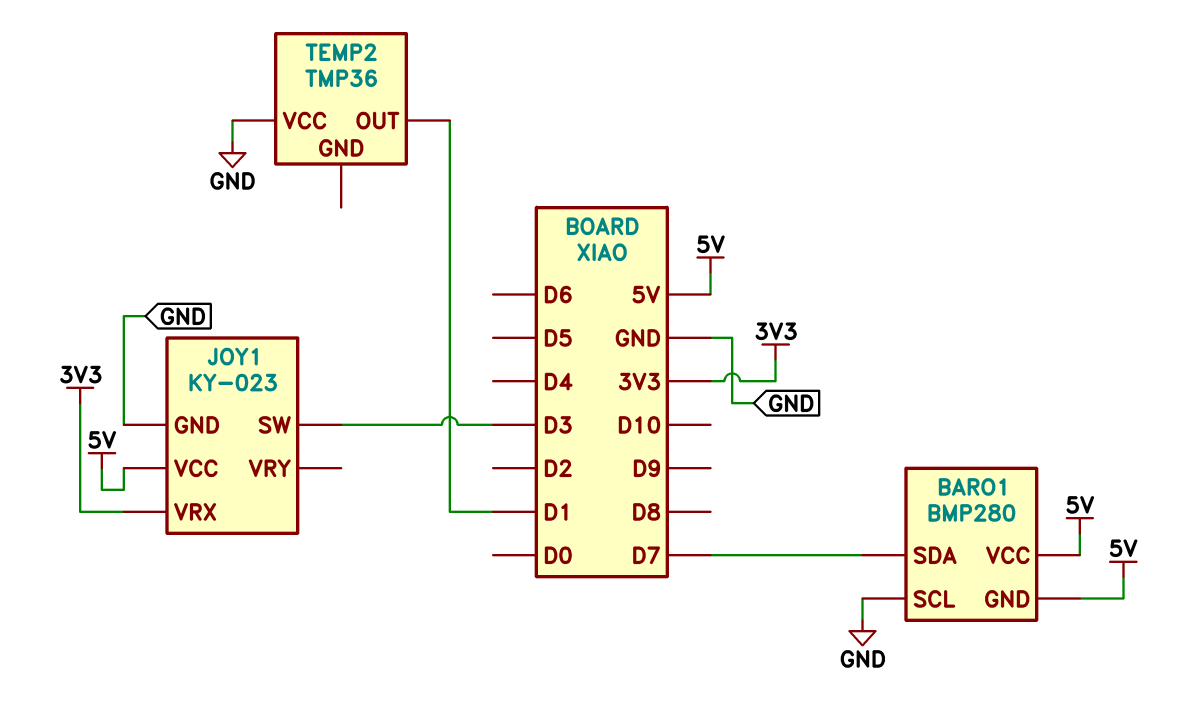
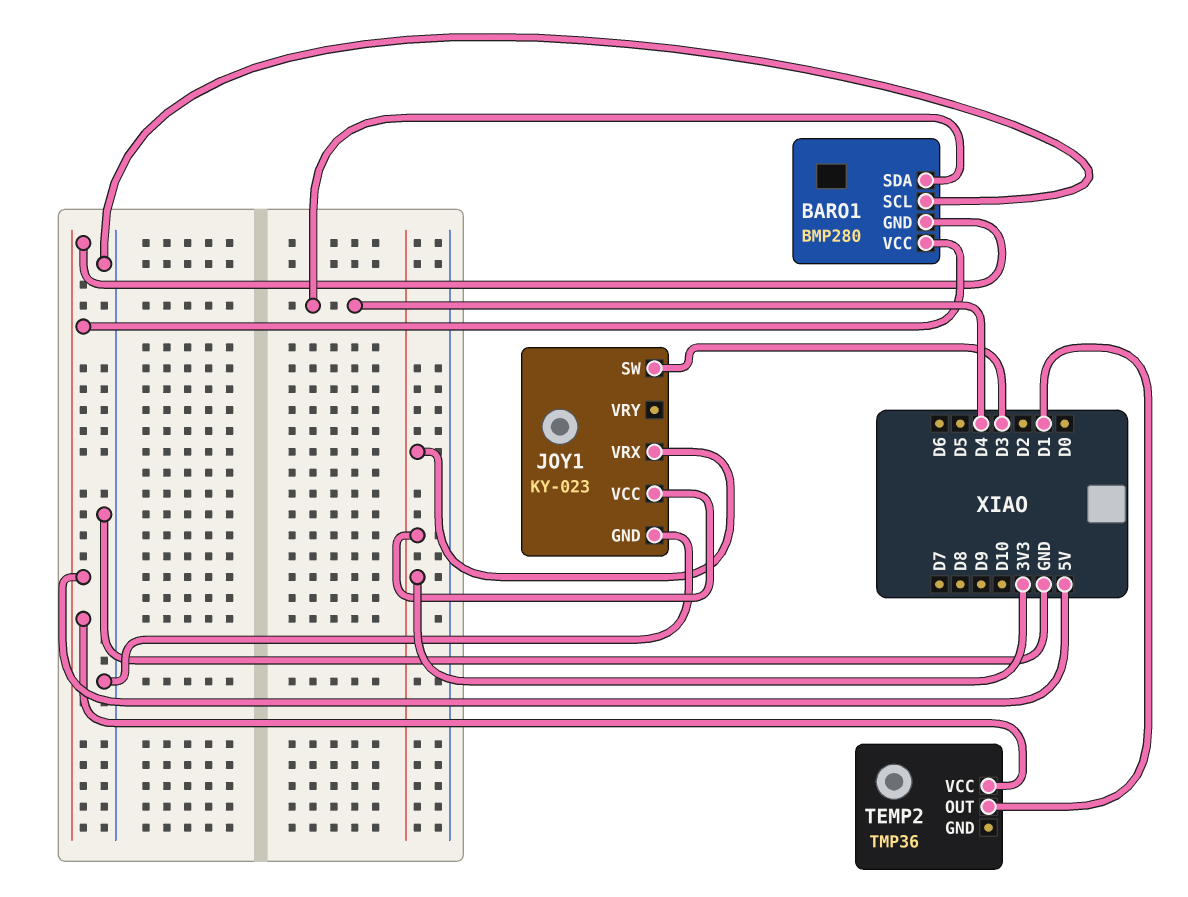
BARO1 pin SDA: D7 -> D4
JOY1 pin VCC: 5V -> 3V3
TEMP2 pin VCC: GND -> 5V

